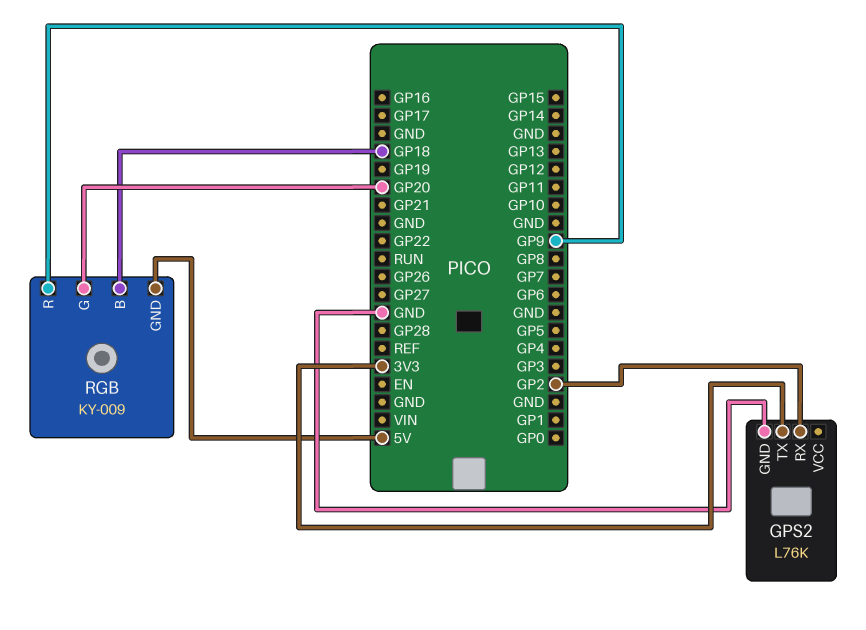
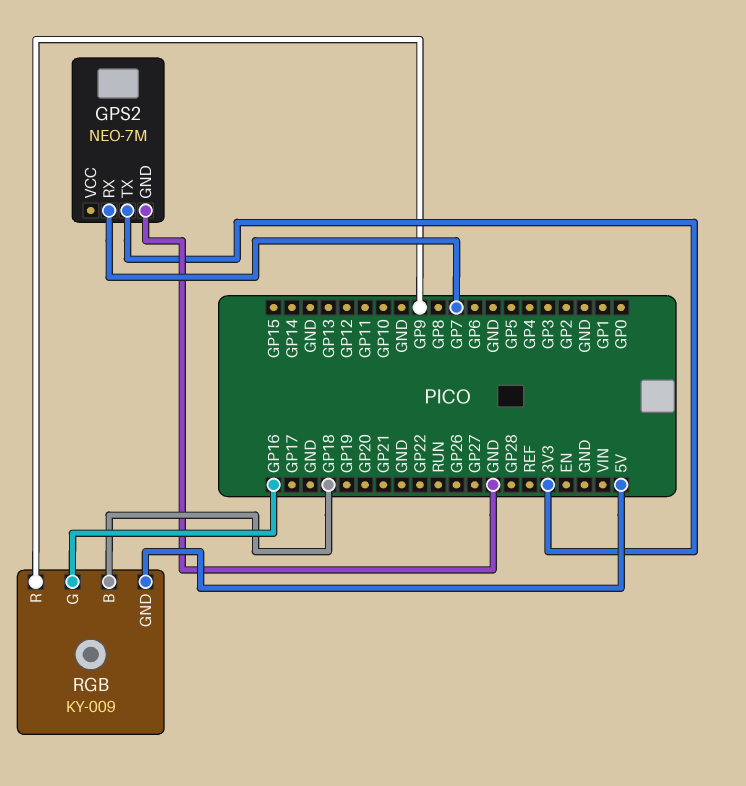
GPS2: L76K -> NEO-7M
GPS2 pin RX: GP2 -> GP7
RGB pin G: GP20 -> GP16

